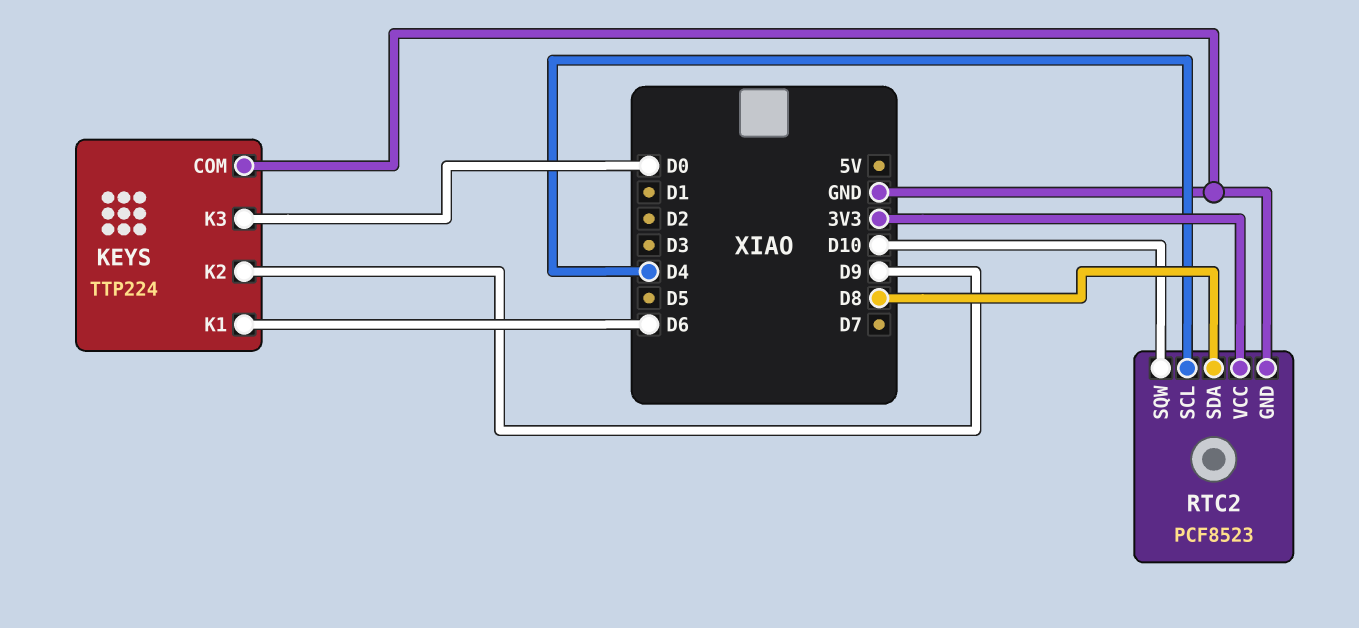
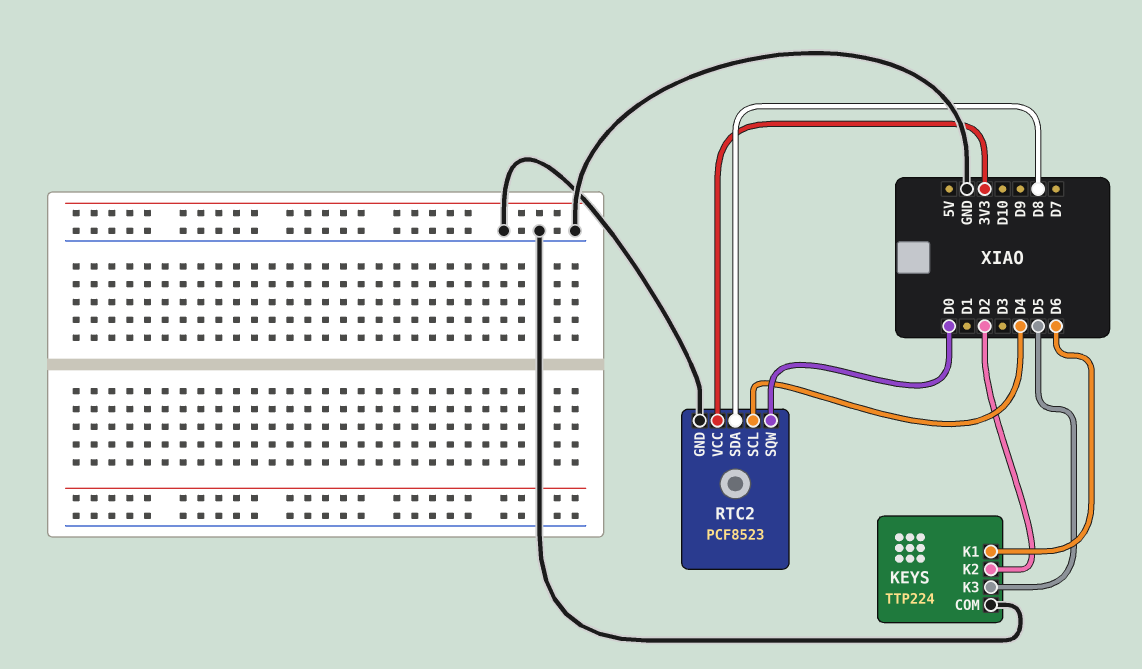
KEYS pin K2: D9 -> D2
KEYS pin K3: D0 -> D5
RTC2 pin SQW: D10 -> D0

